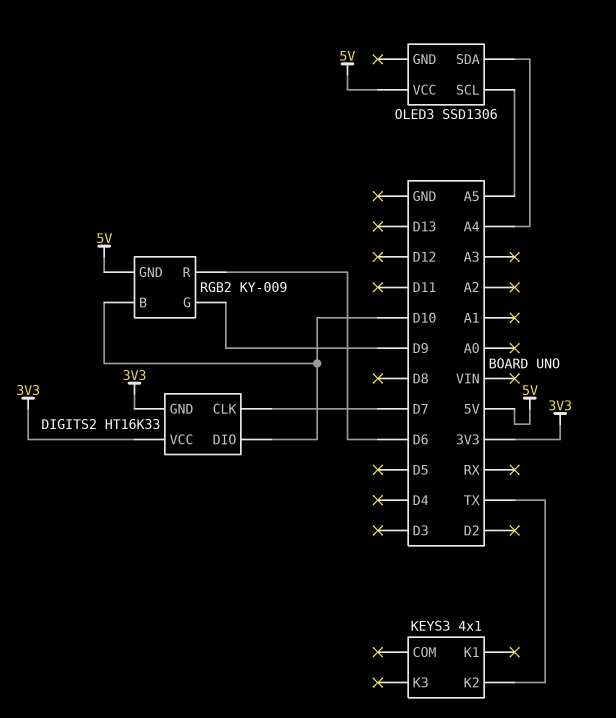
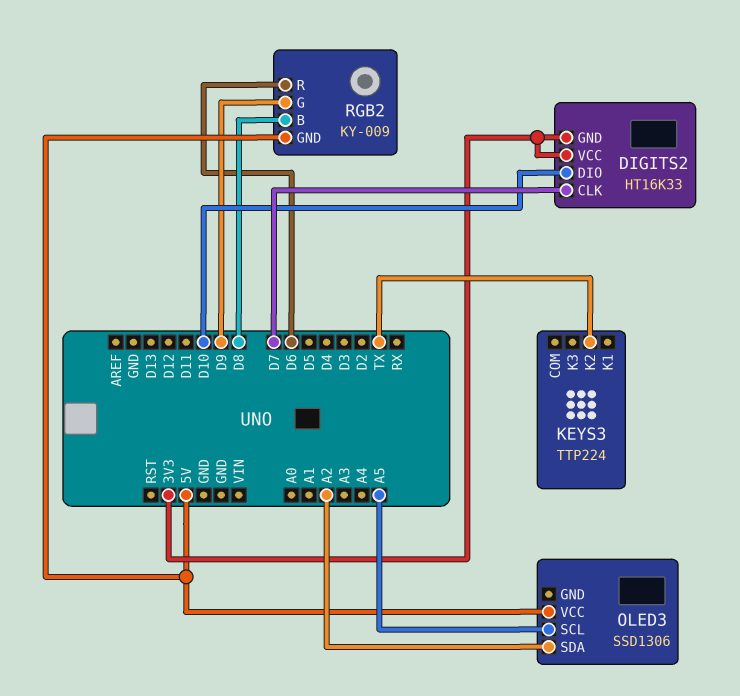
KEYS3: 4x1 -> TTP224
OLED3 pin SDA: A4 -> A2
RGB2 pin B: D10 -> D8

